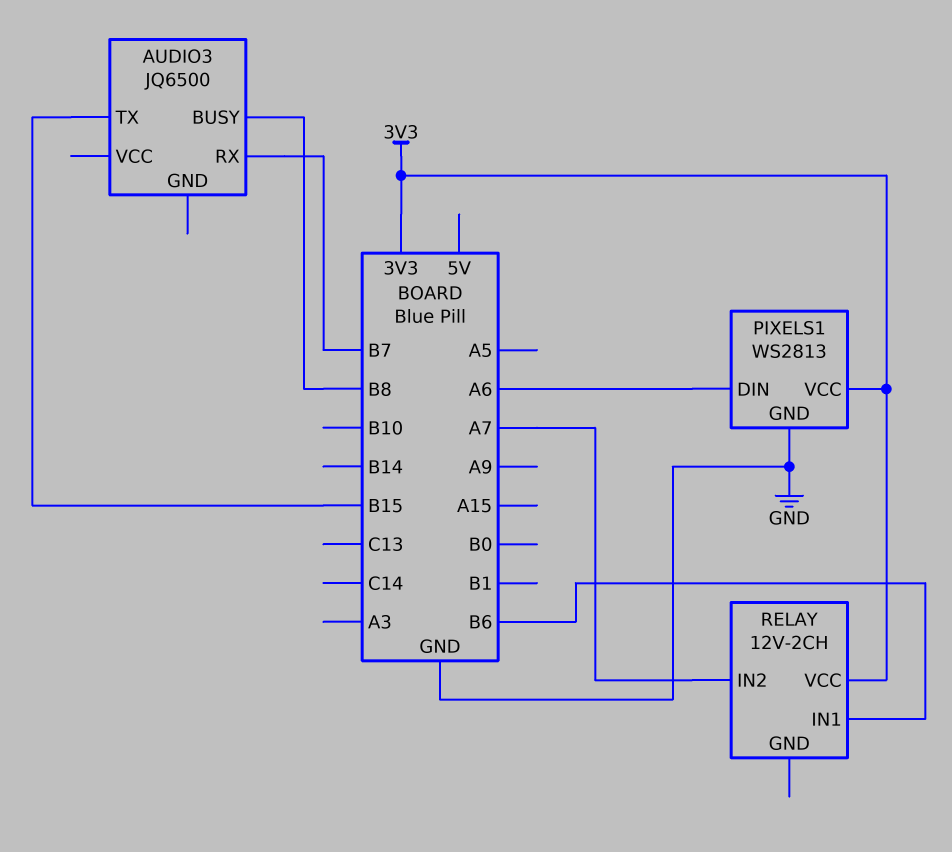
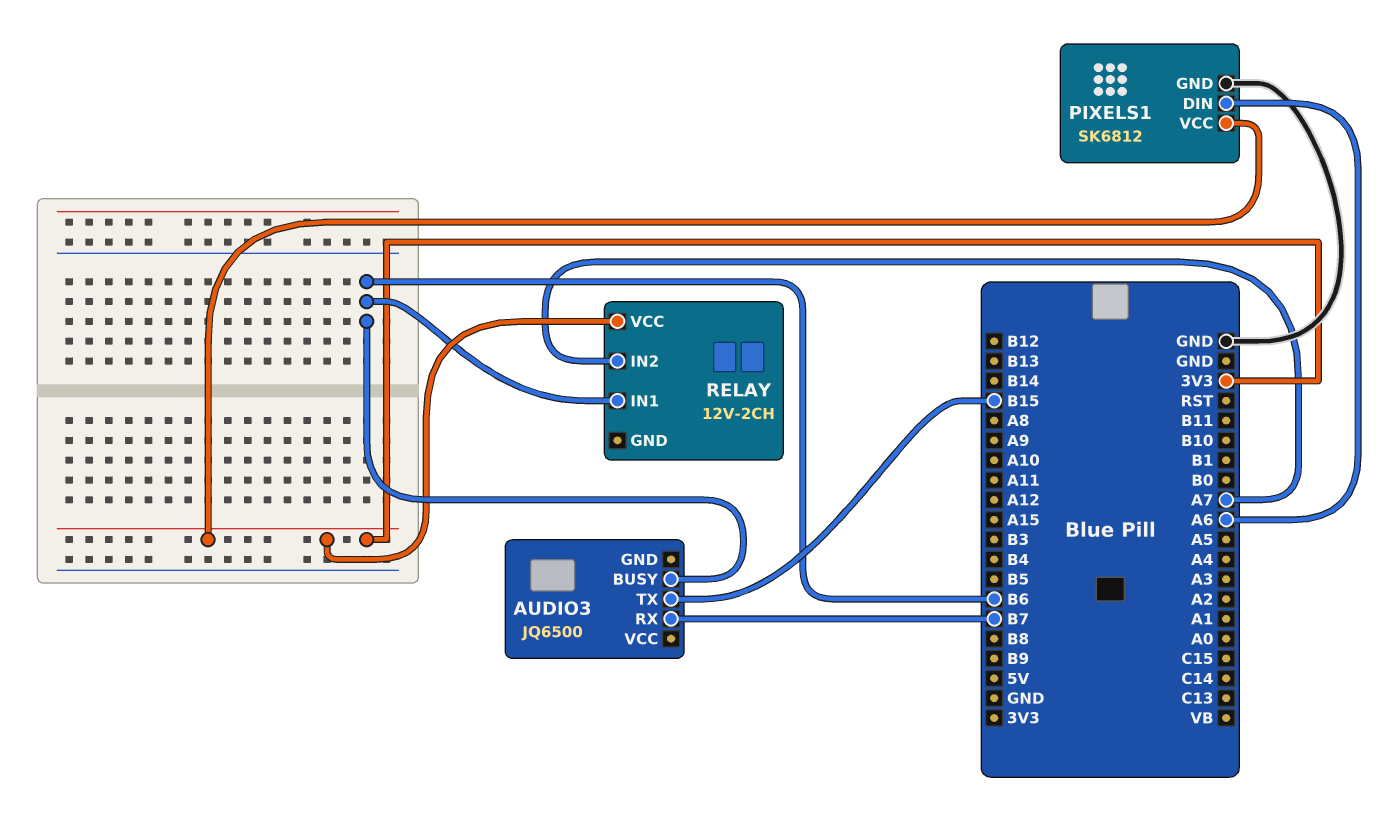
AUDIO3 pin BUSY: B8 -> B6
PIXELS1: WS2813 -> SK6812

